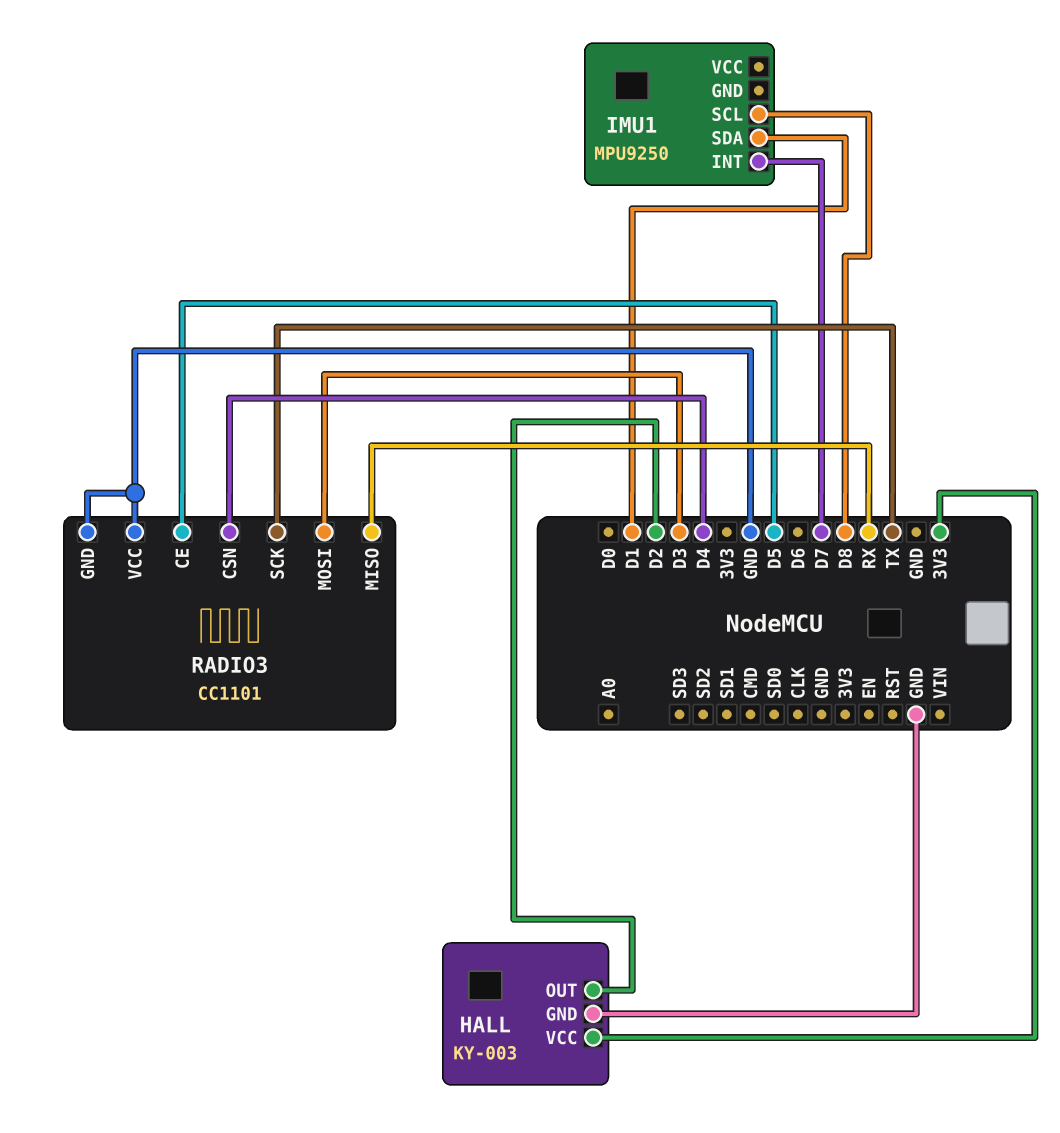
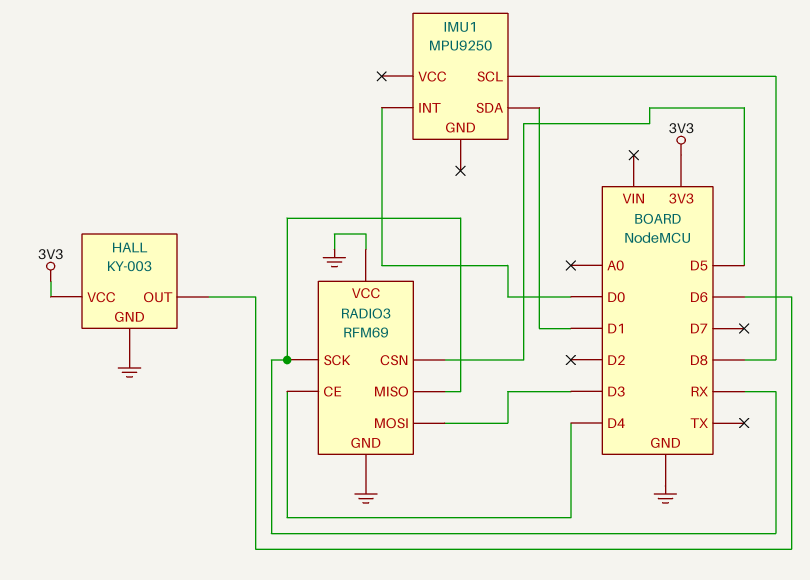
HALL pin OUT: D2 -> D6
IMU1 pin INT: D7 -> D0
RADIO3: CC1101 -> RFM69
RADIO3 pin CE: D5 -> D4
RADIO3 pin CSN: D4 -> D5
RADIO3 pin SCK: TX -> RX

